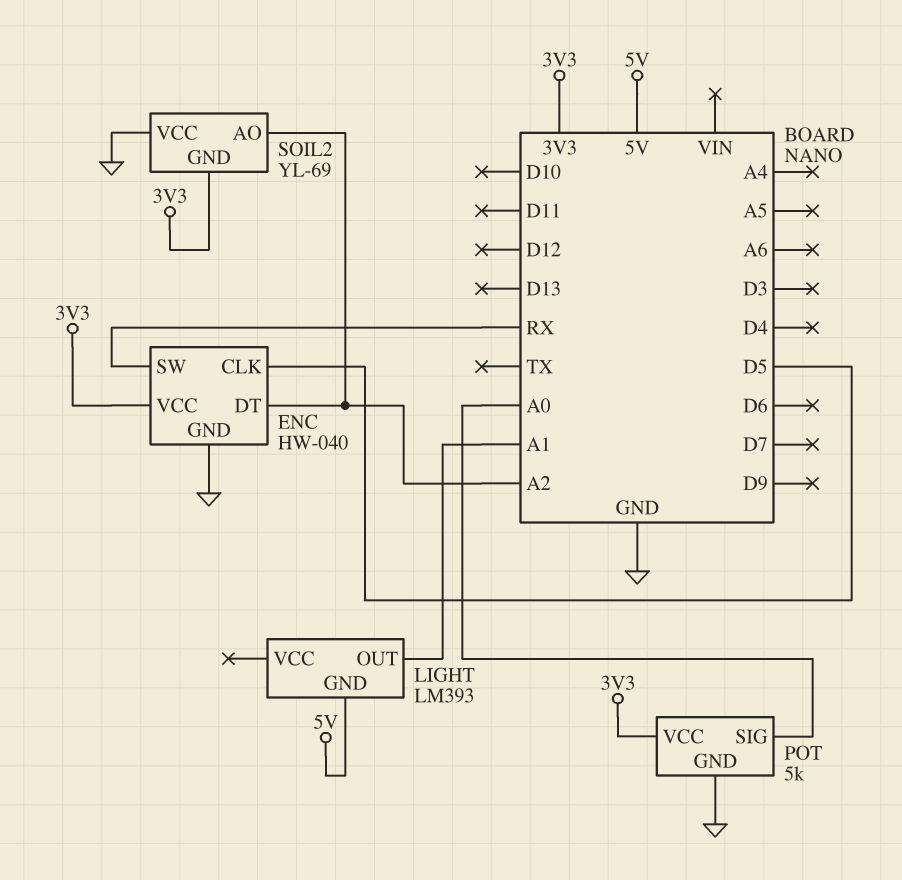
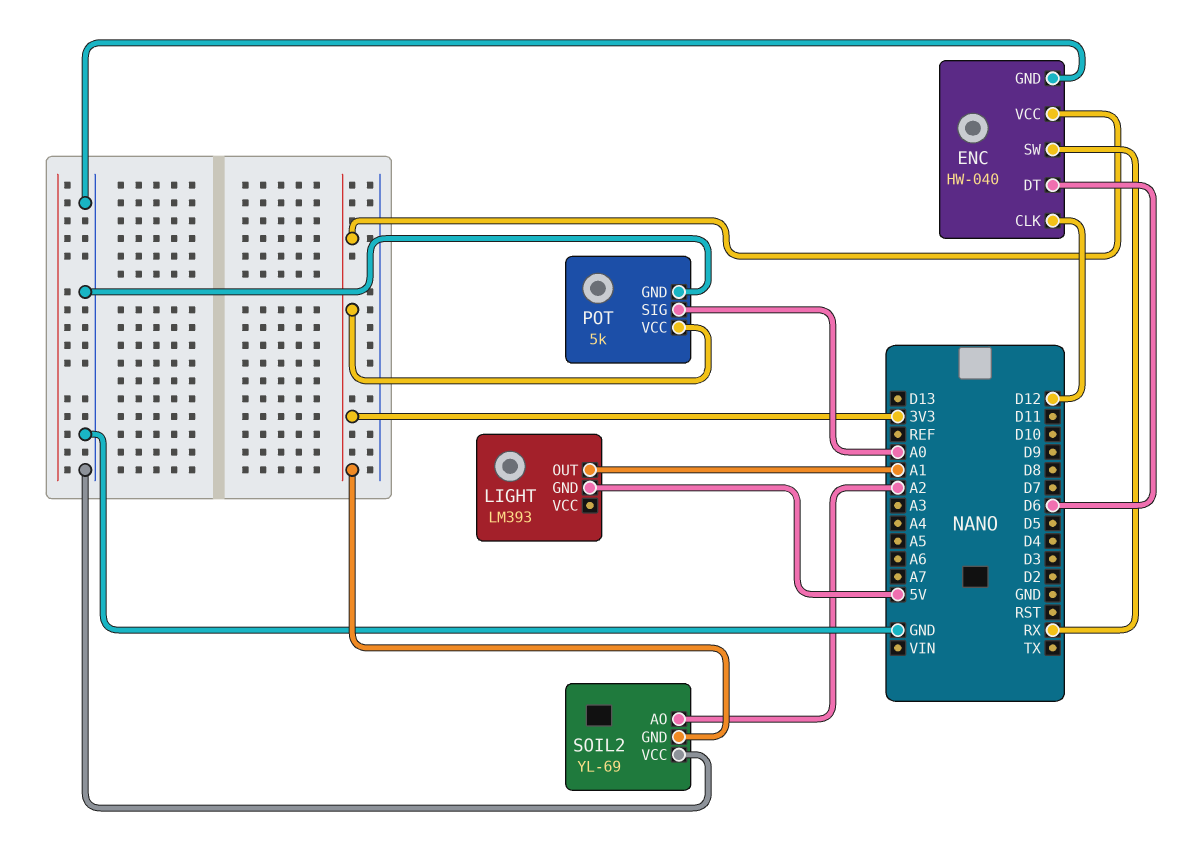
ENC pin CLK: D5 -> D12
ENC pin DT: A2 -> D6

